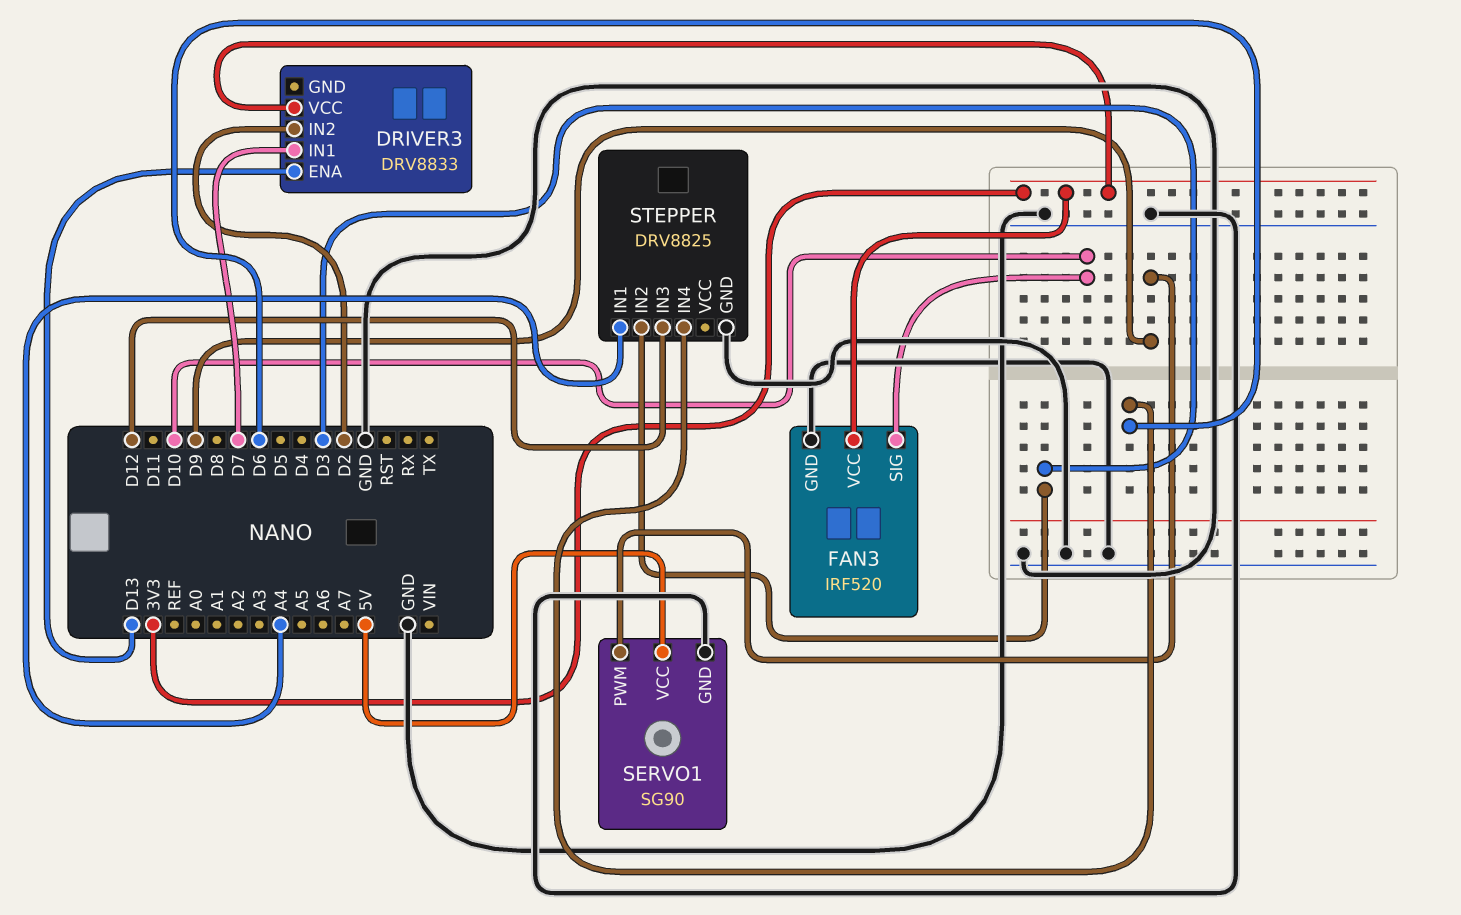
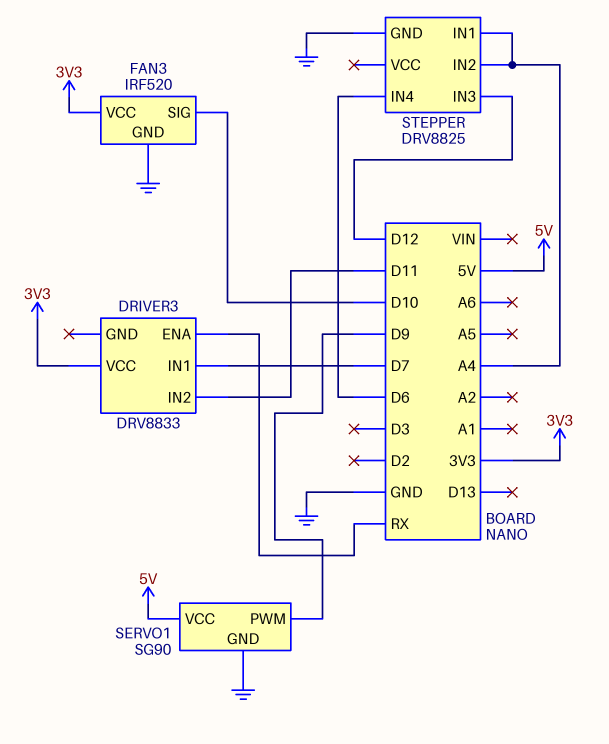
DRIVER3 pin ENA: D13 -> RX
DRIVER3 pin IN2: D2 -> D11
STEPPER pin IN2: D3 -> A4

